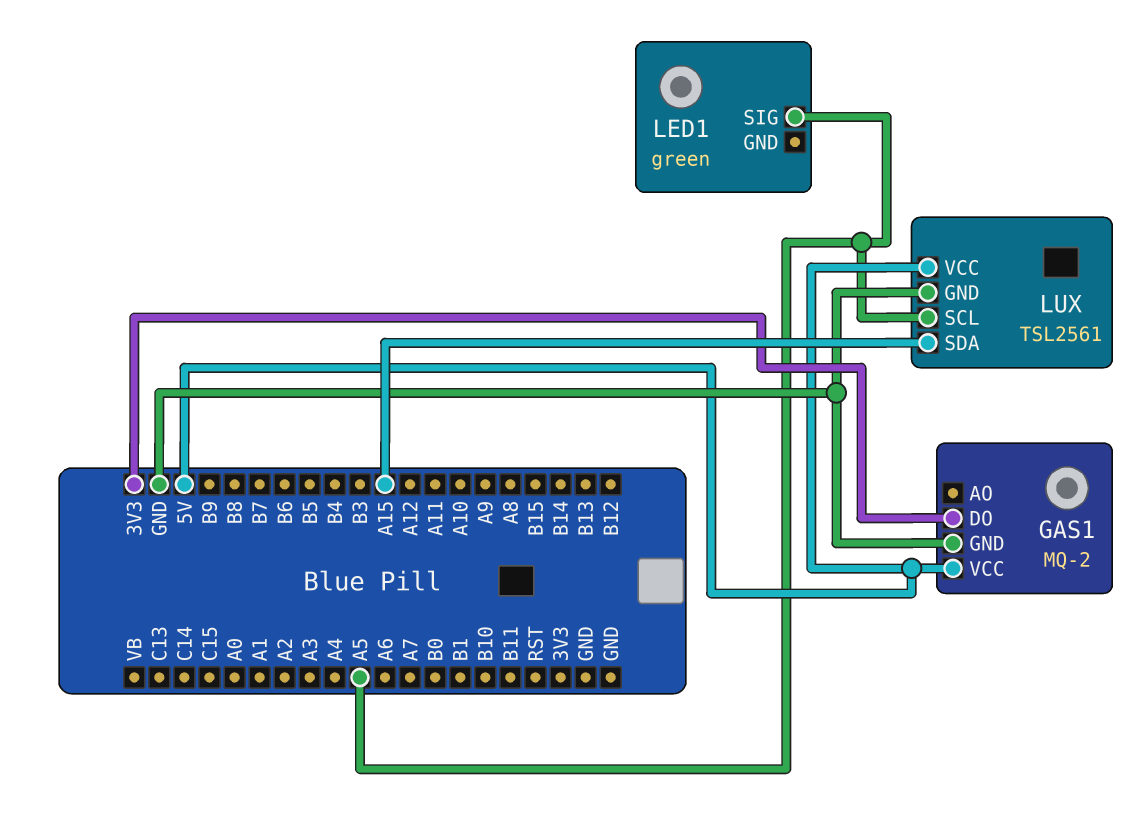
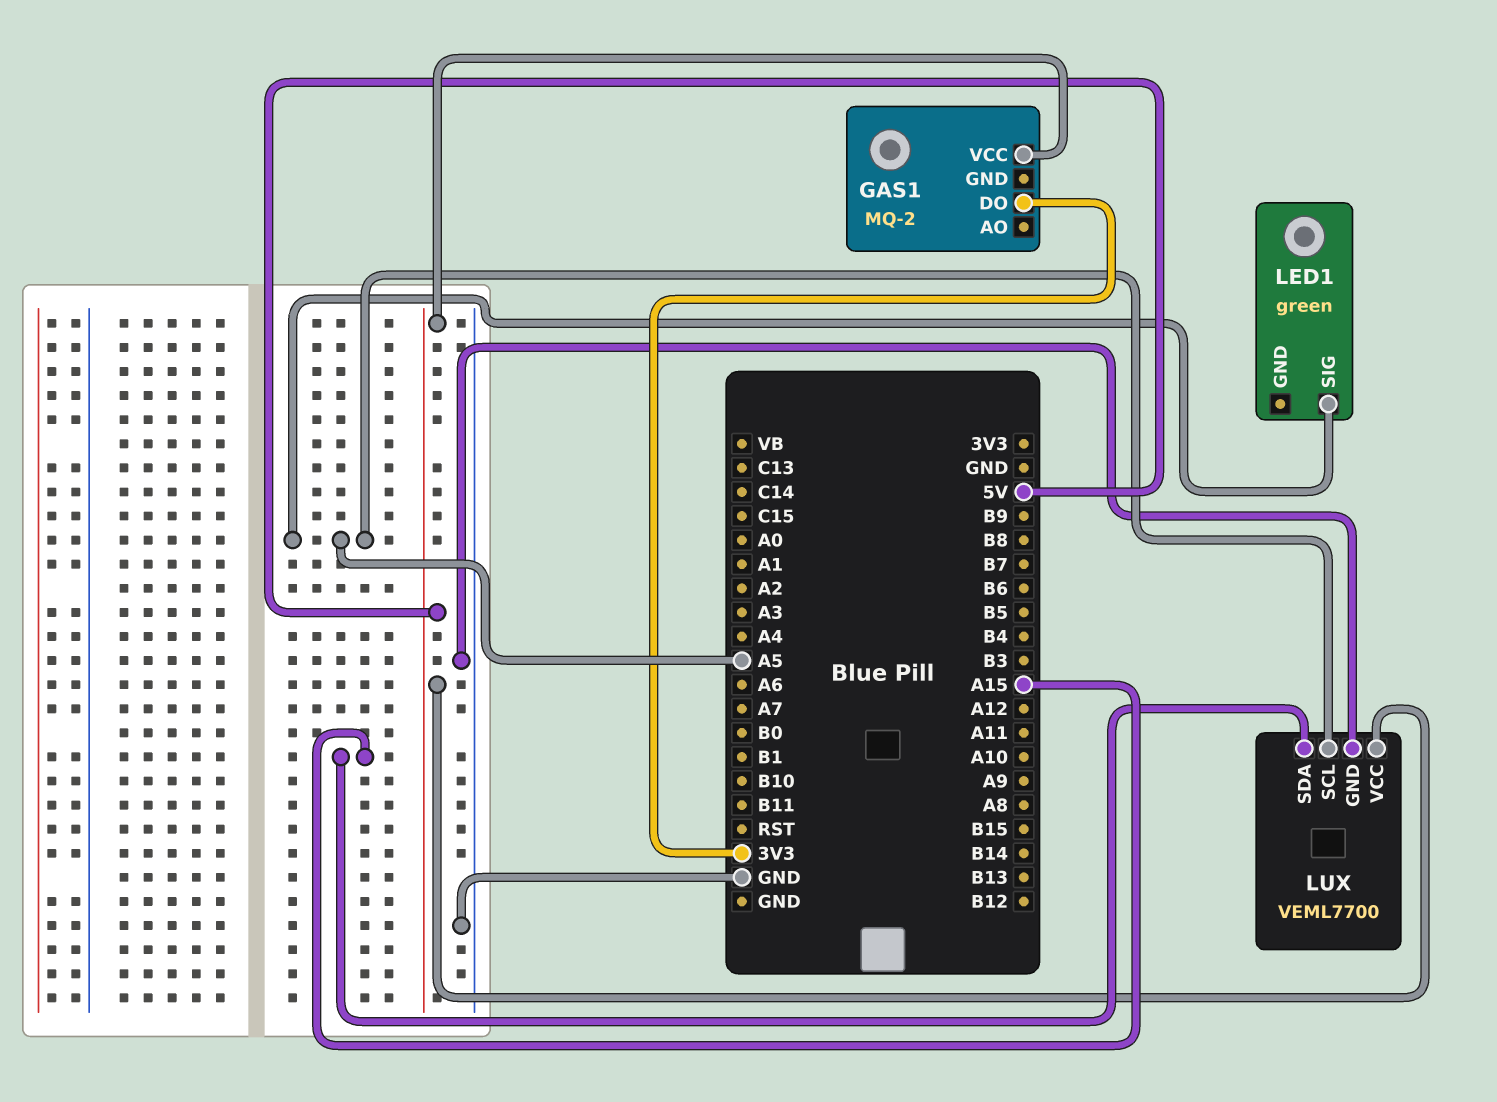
GAS1 pin GND: GND -> none
LUX: TSL2561 -> VEML7700

